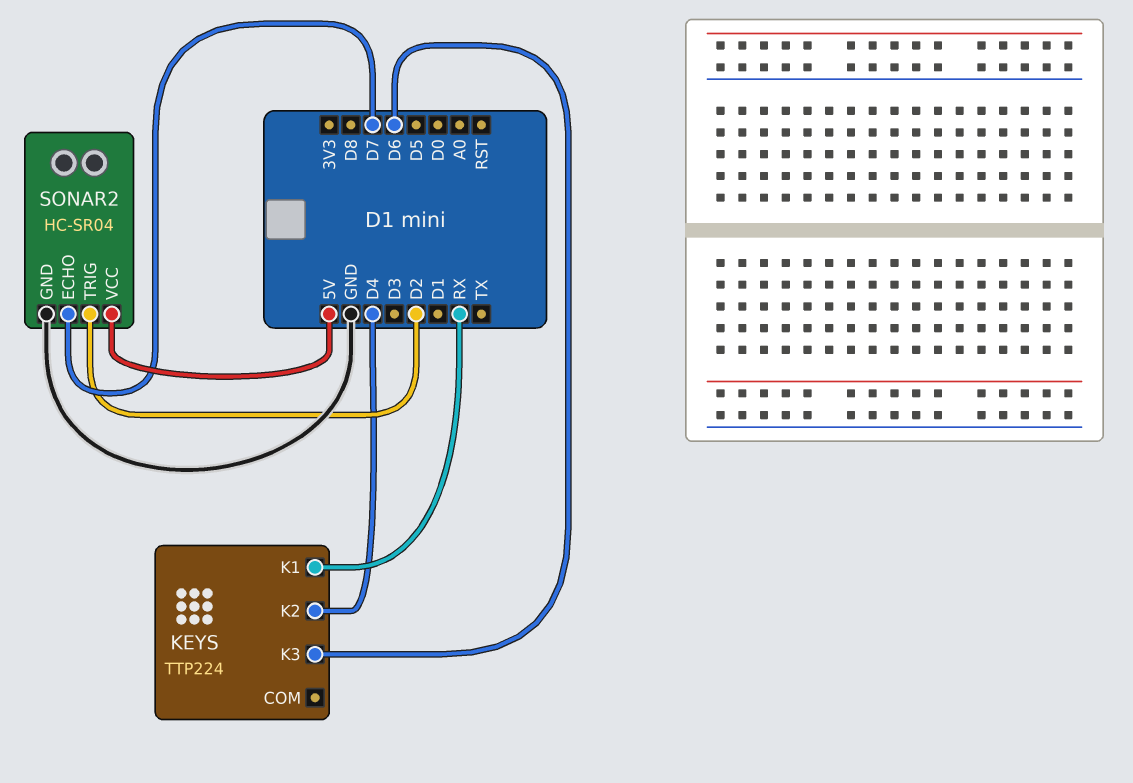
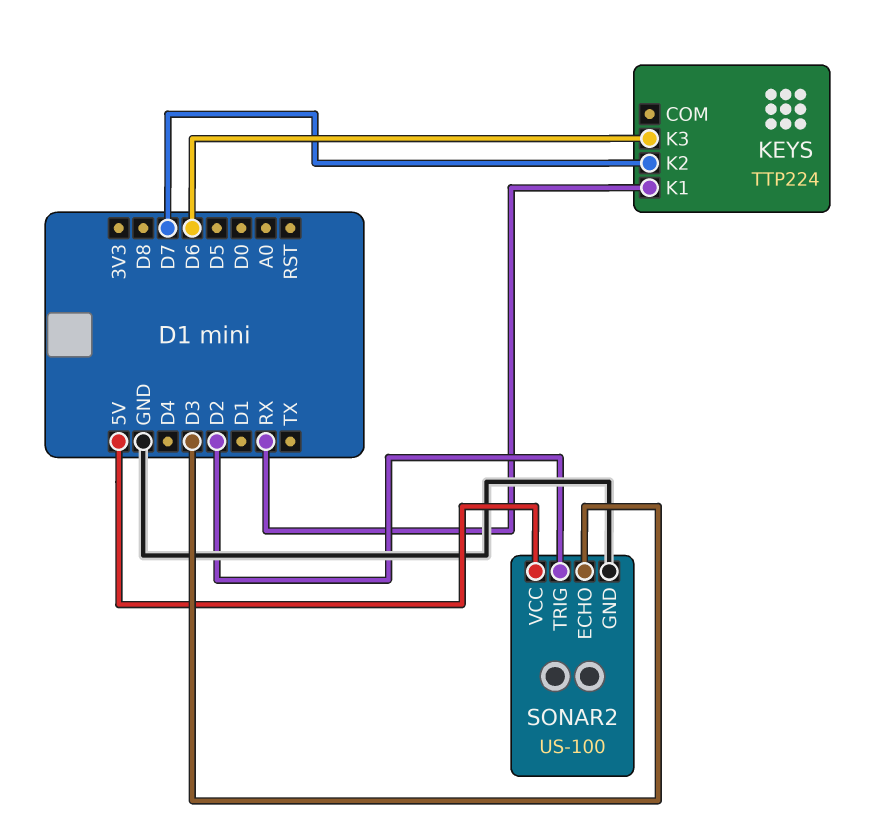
KEYS pin K2: D4 -> D7
SONAR2: HC-SR04 -> US-100
SONAR2 pin ECHO: D7 -> D3

